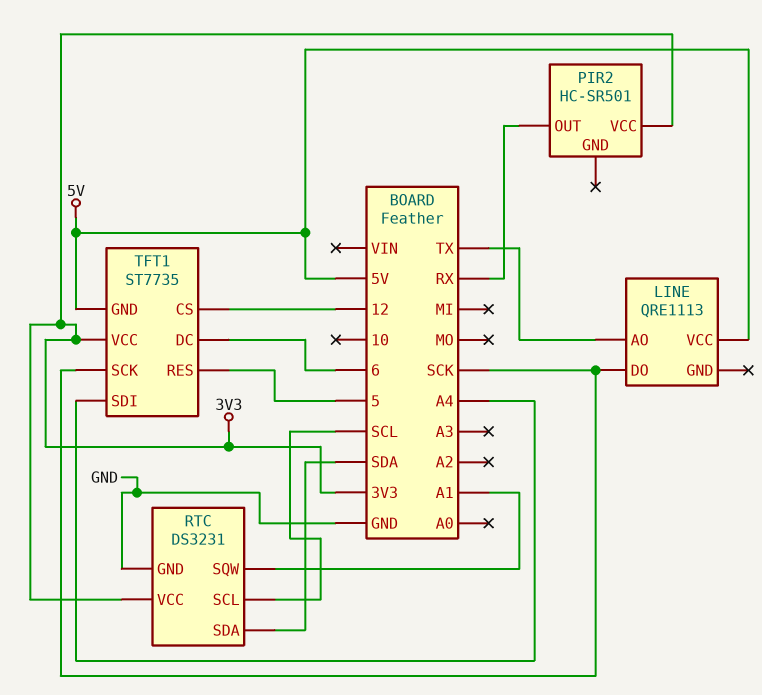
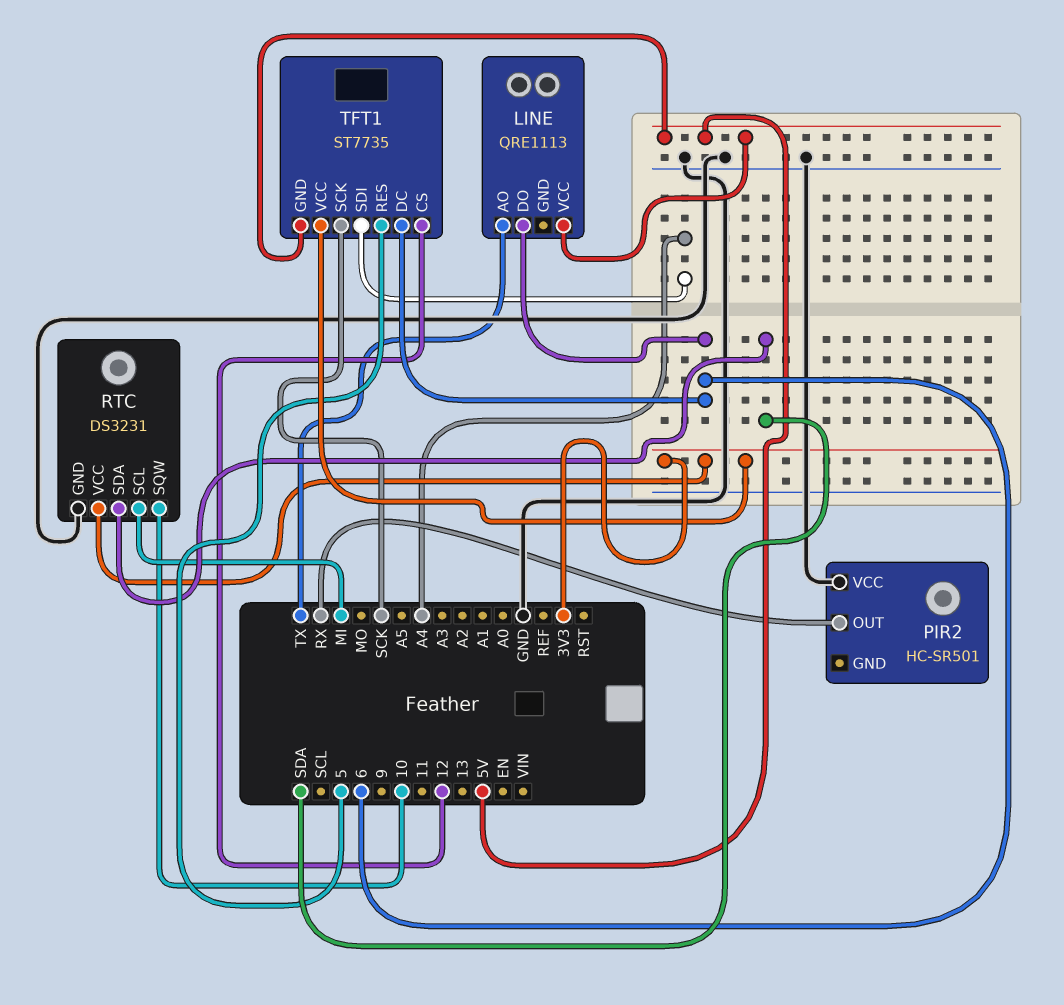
LINE pin DO: SCK -> 6
PIR2 pin VCC: 3V3 -> GND
RTC pin SCL: SCL -> MI
RTC pin SQW: A1 -> 10

